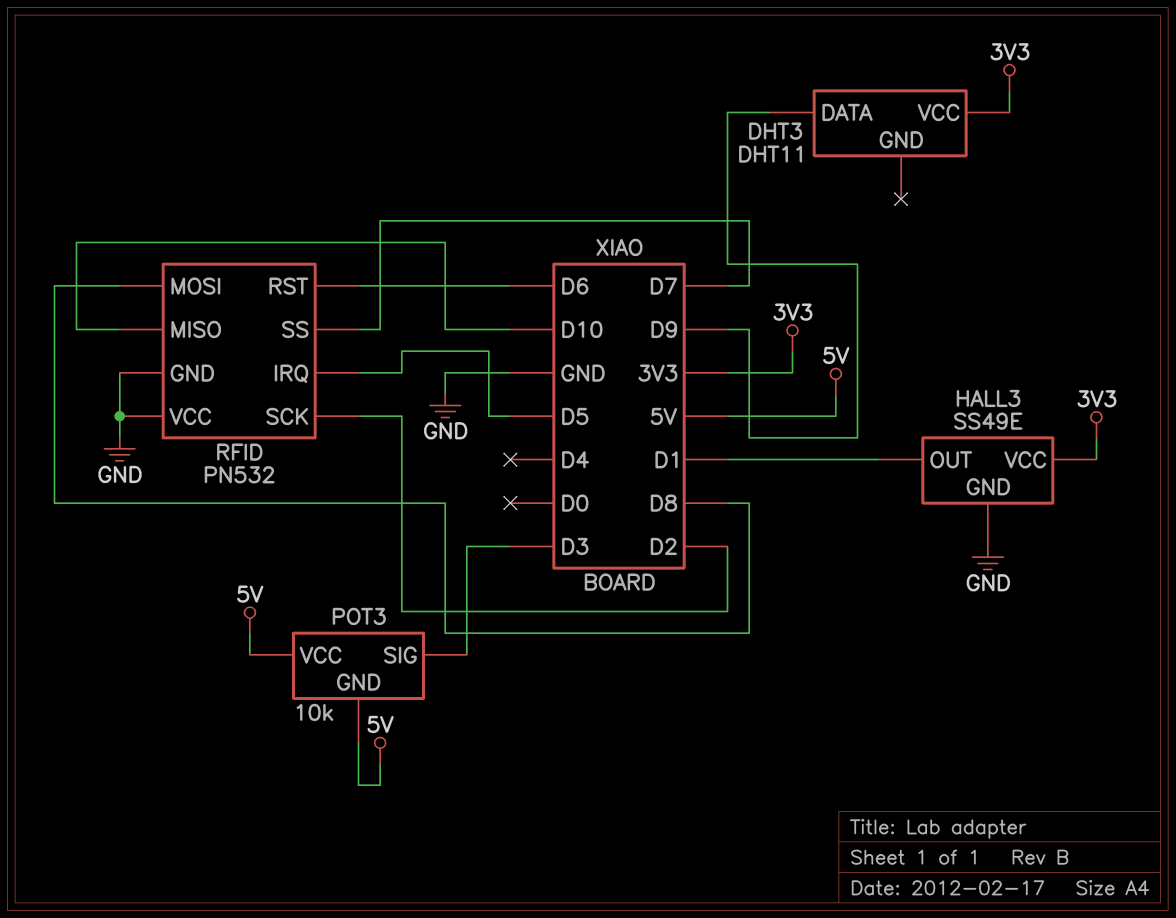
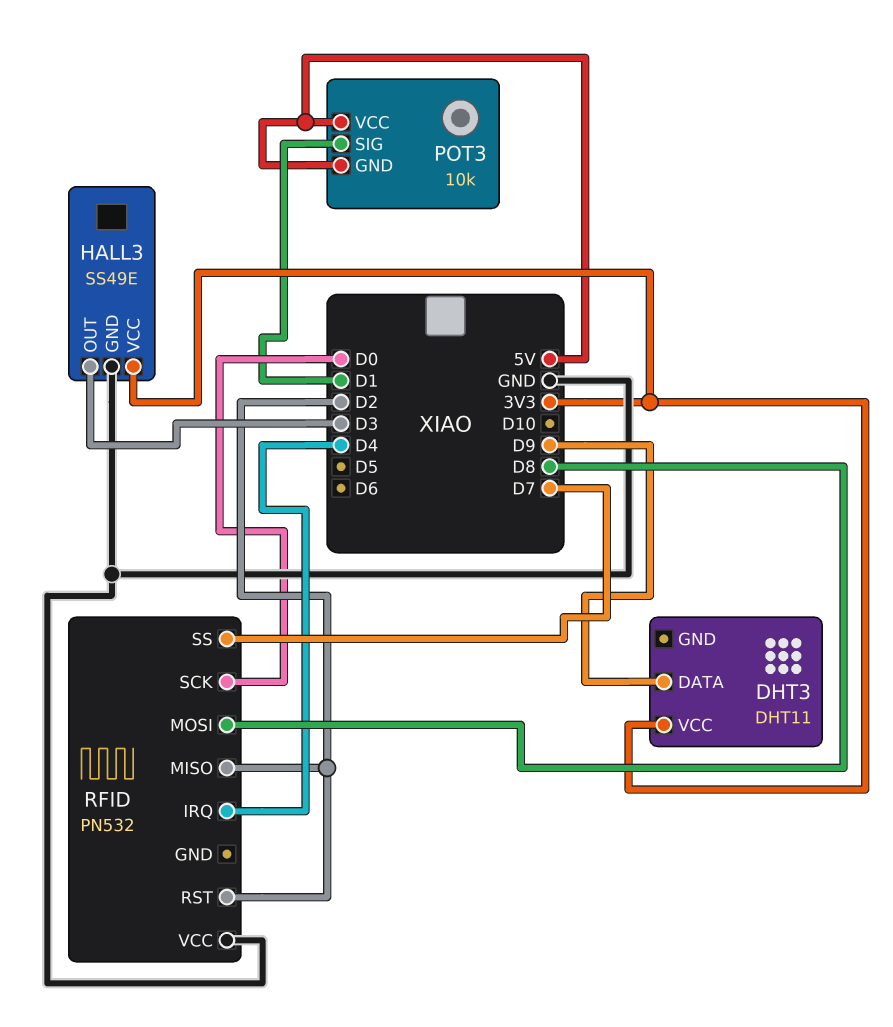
HALL3 pin OUT: D1 -> D3
POT3 pin SIG: D3 -> D1
RFID pin GND: GND -> none
RFID pin IRQ: D5 -> D4
RFID pin MISO: D10 -> D2
RFID pin RST: D6 -> D2
RFID pin SCK: D2 -> D0

